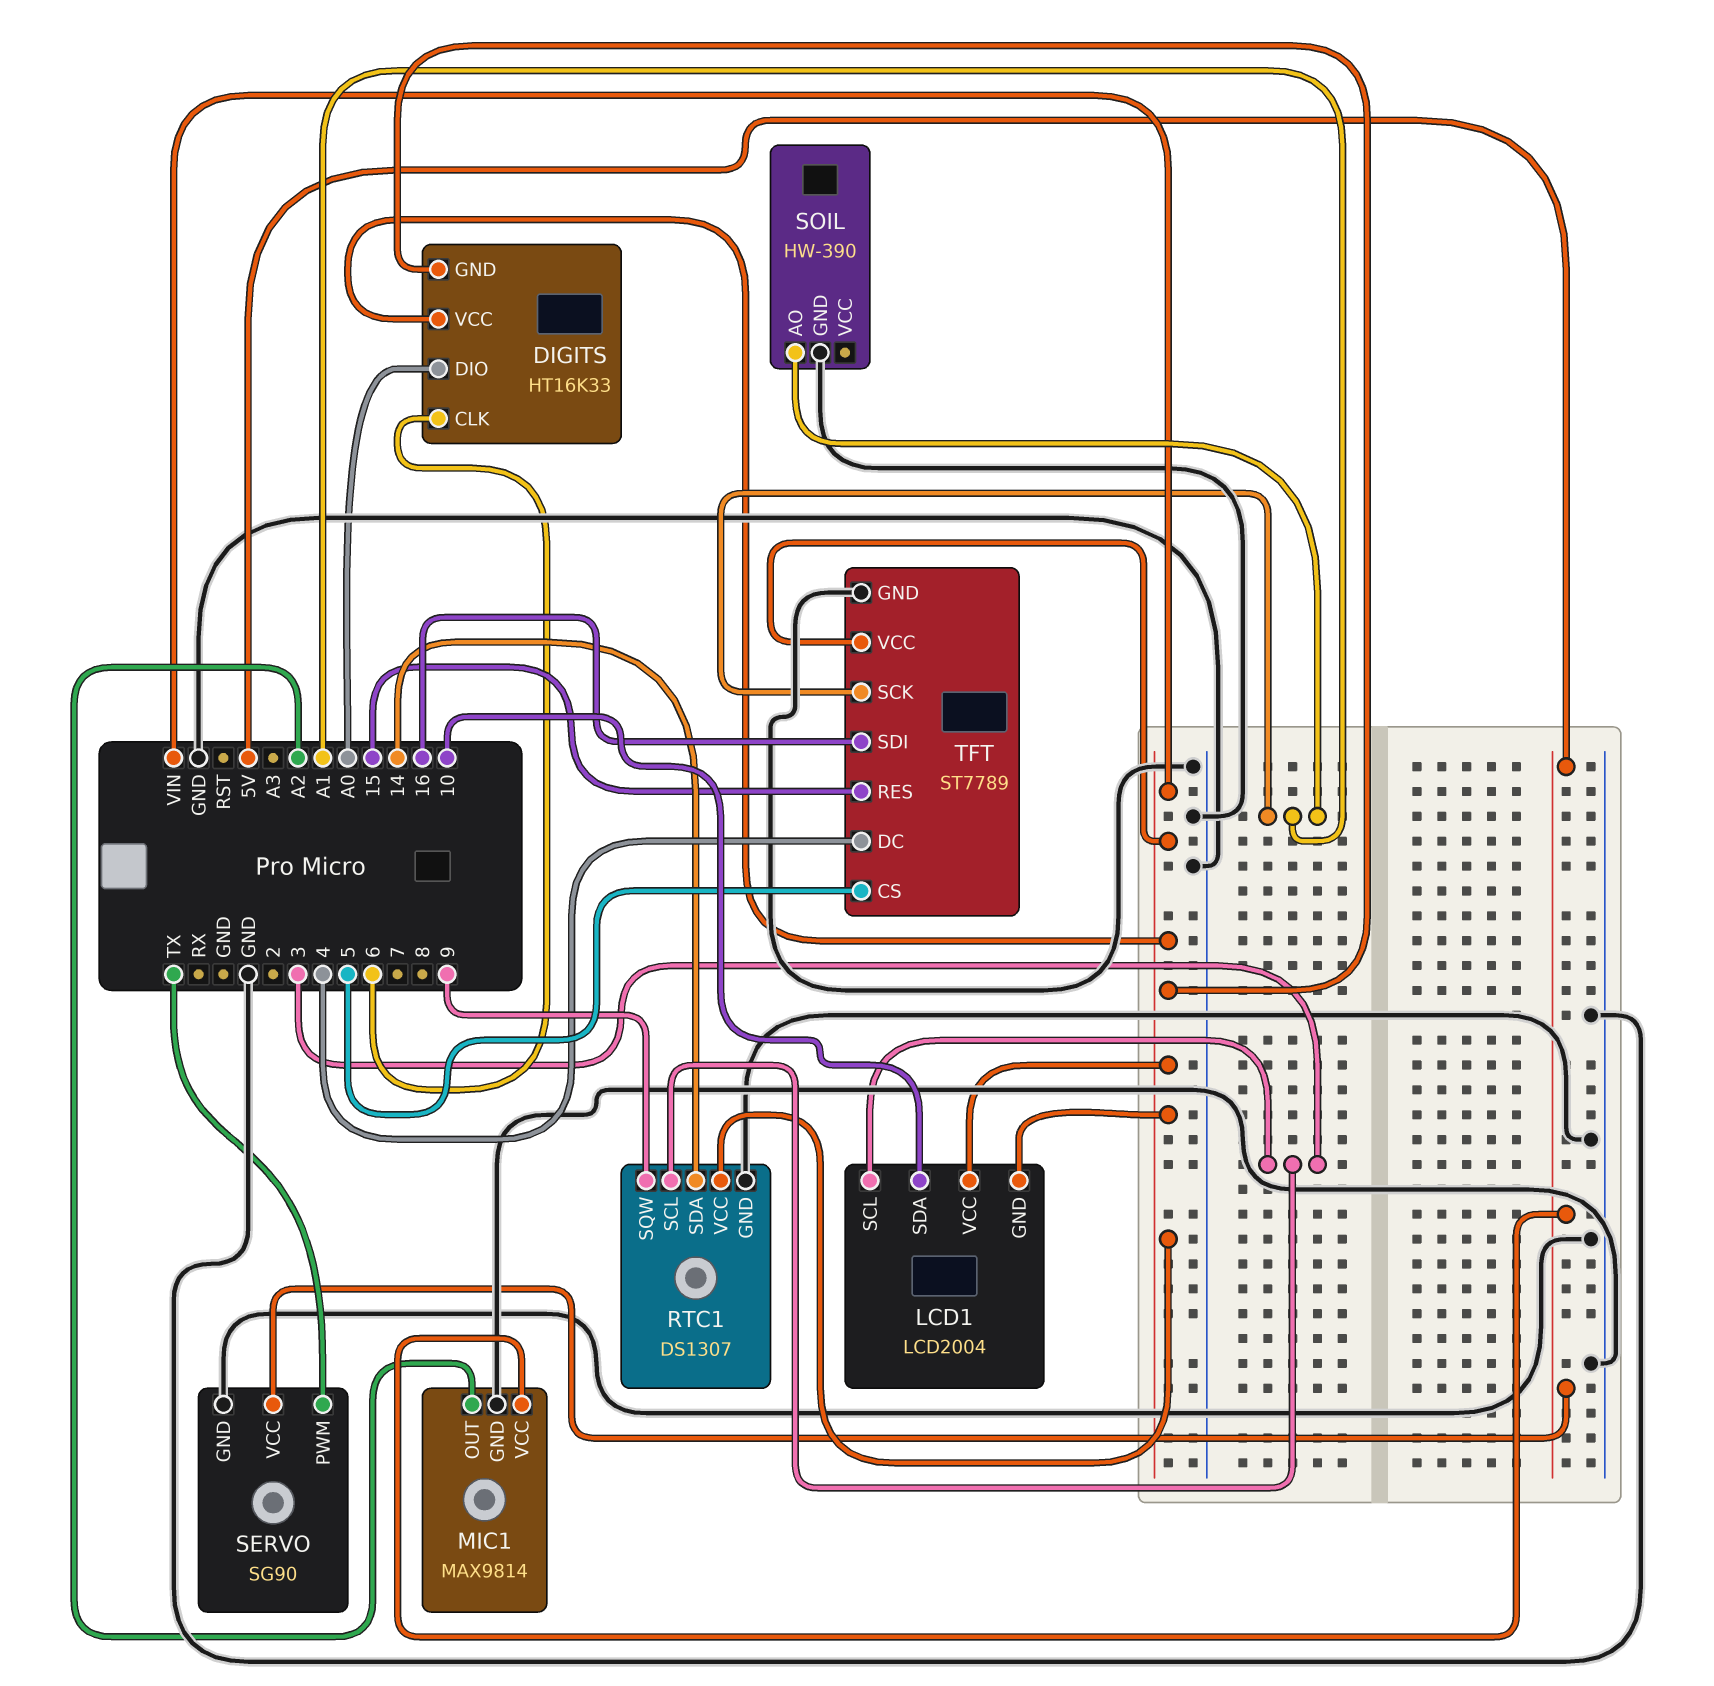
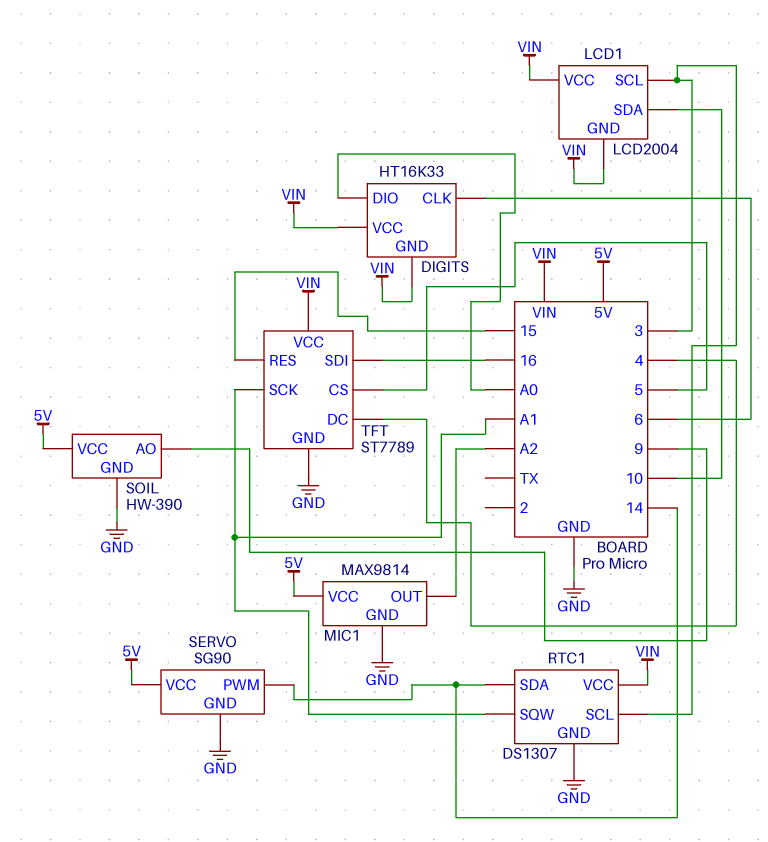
RTC1 pin SQW: 9 -> A1
SERVO pin PWM: TX -> 14
SOIL pin AO: A1 -> 9
SOIL pin VCC: none -> 5V

